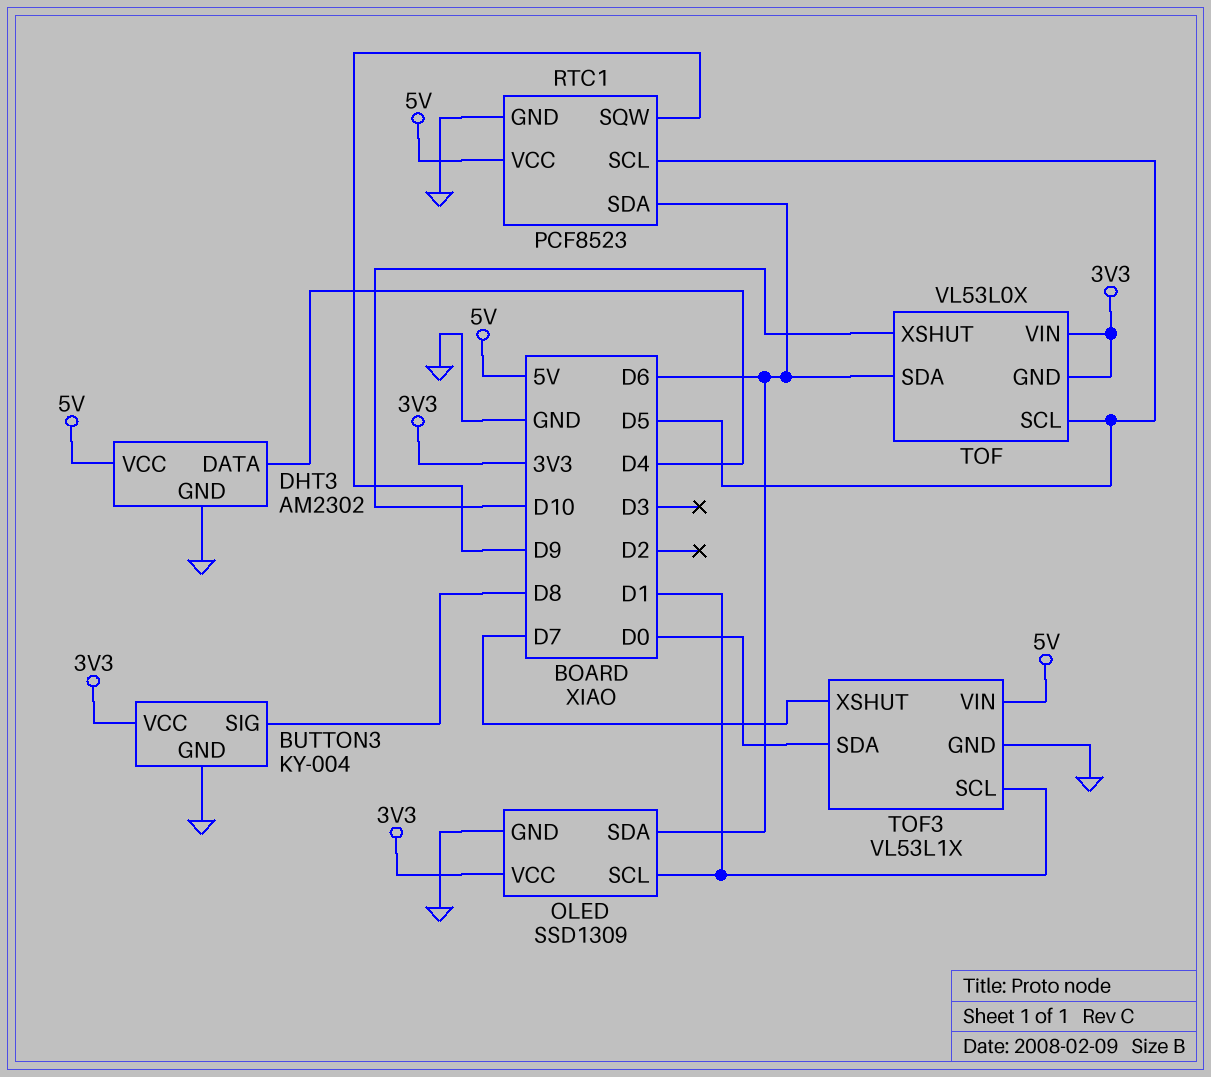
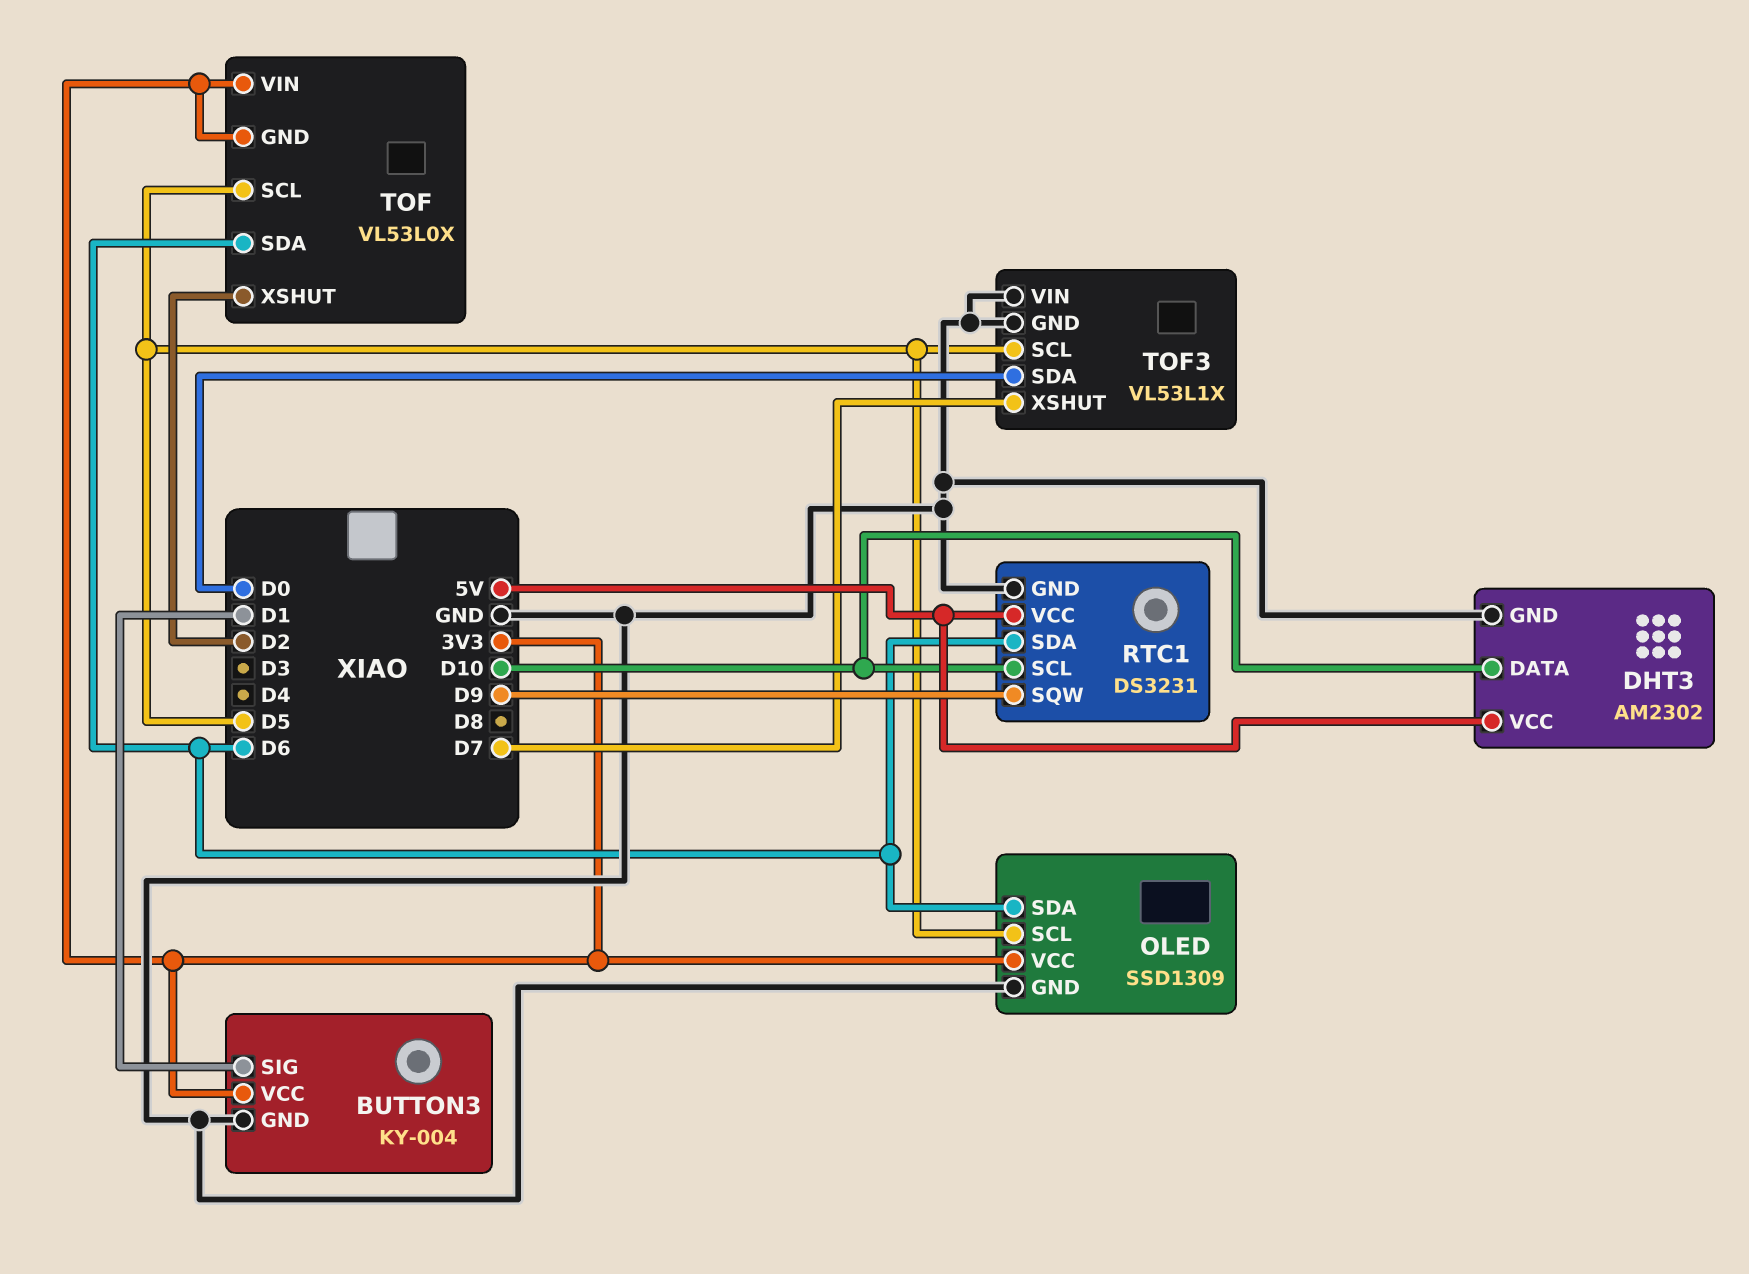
BUTTON3 pin SIG: D8 -> D1
DHT3 pin DATA: D4 -> D10
OLED pin SCL: D1 -> D5
RTC1: PCF8523 -> DS3231
RTC1 pin SCL: D5 -> D10
TOF pin XSHUT: D10 -> D2
TOF3 pin SCL: D1 -> D5
TOF3 pin VIN: 5V -> GND

